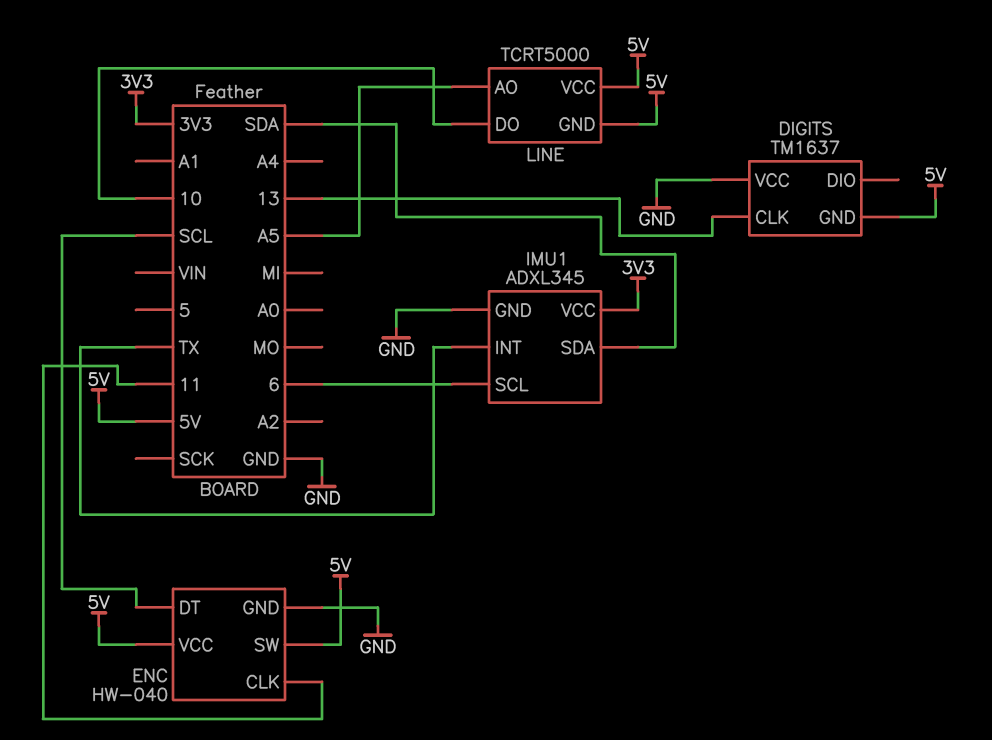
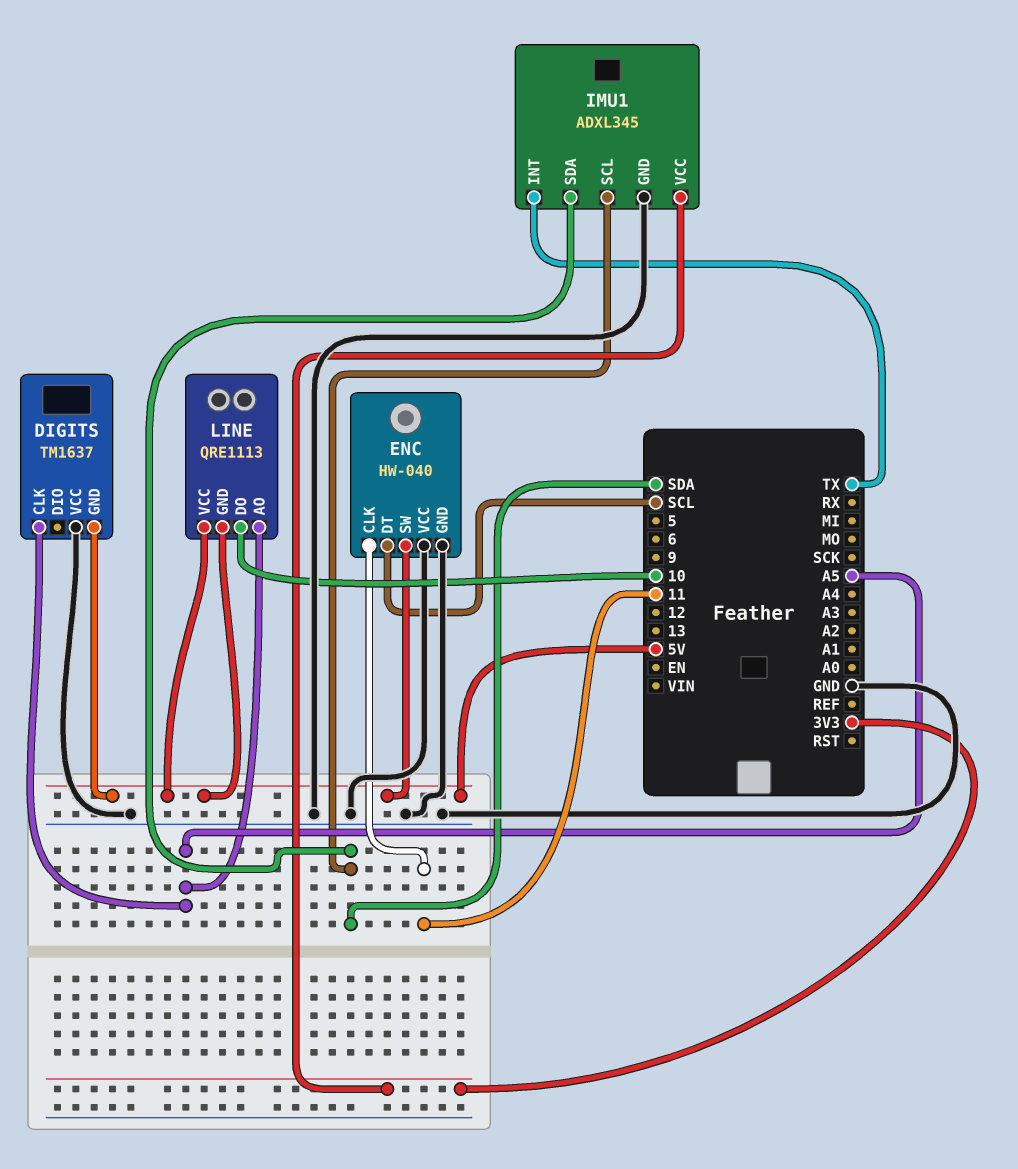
DIGITS pin CLK: 13 -> A5
ENC pin VCC: 5V -> GND
IMU1 pin SCL: 6 -> SDA
LINE: TCRT5000 -> QRE1113

